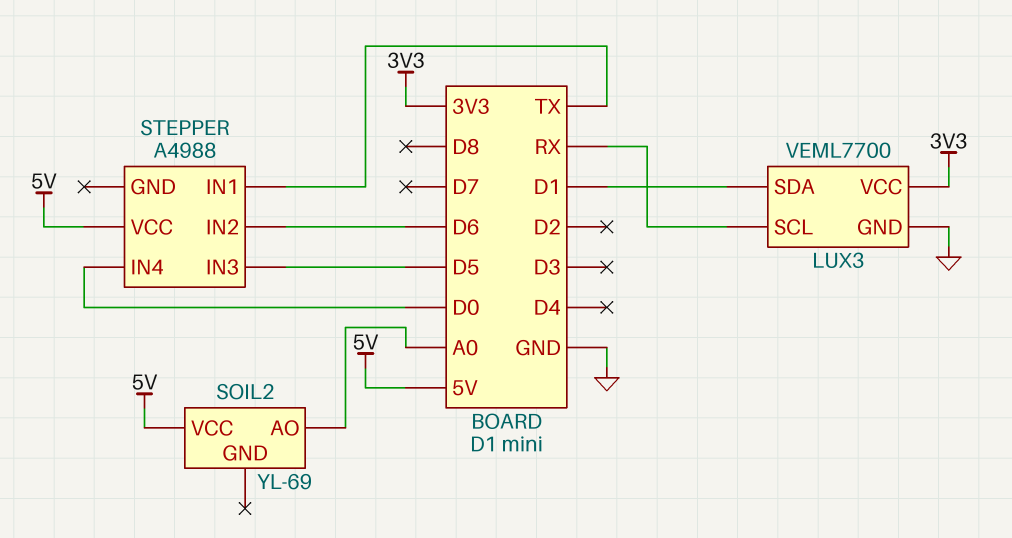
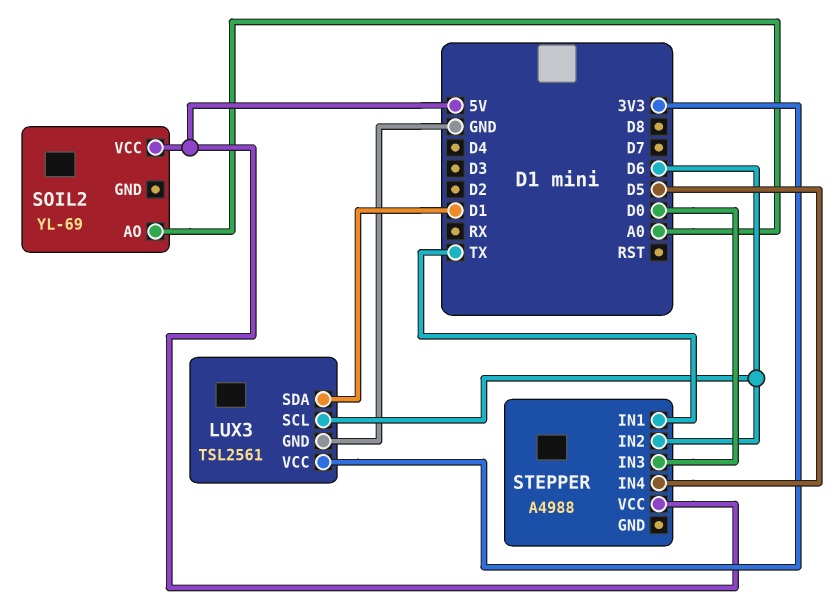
LUX3: VEML7700 -> TSL2561
LUX3 pin SCL: RX -> D6
STEPPER pin IN3: D5 -> D0
STEPPER pin IN4: D0 -> D5

